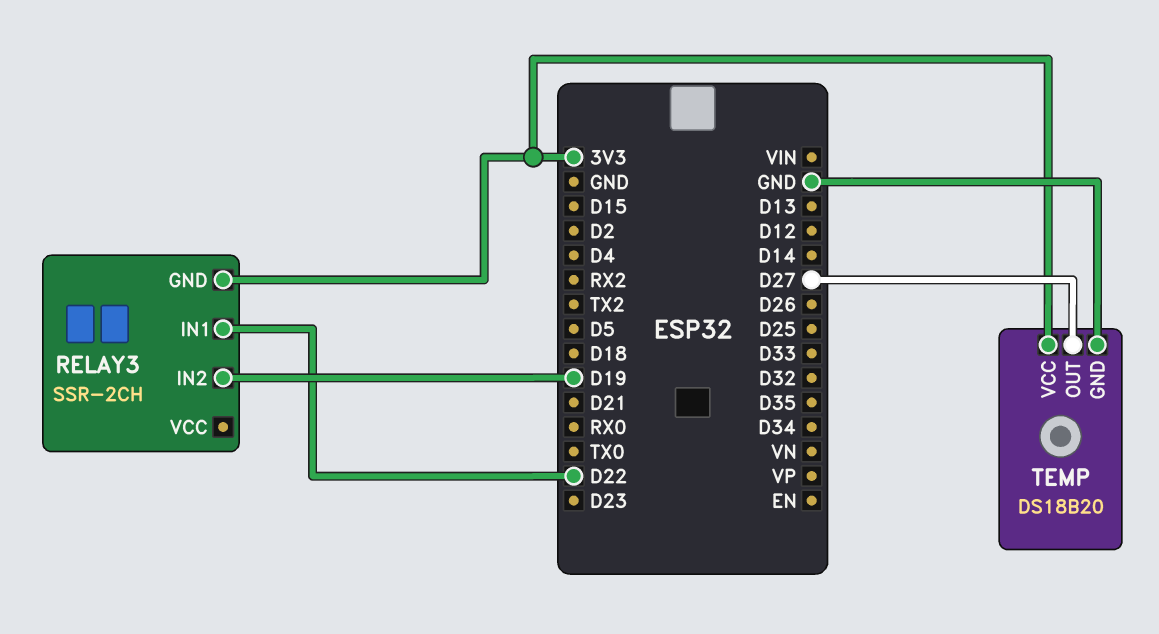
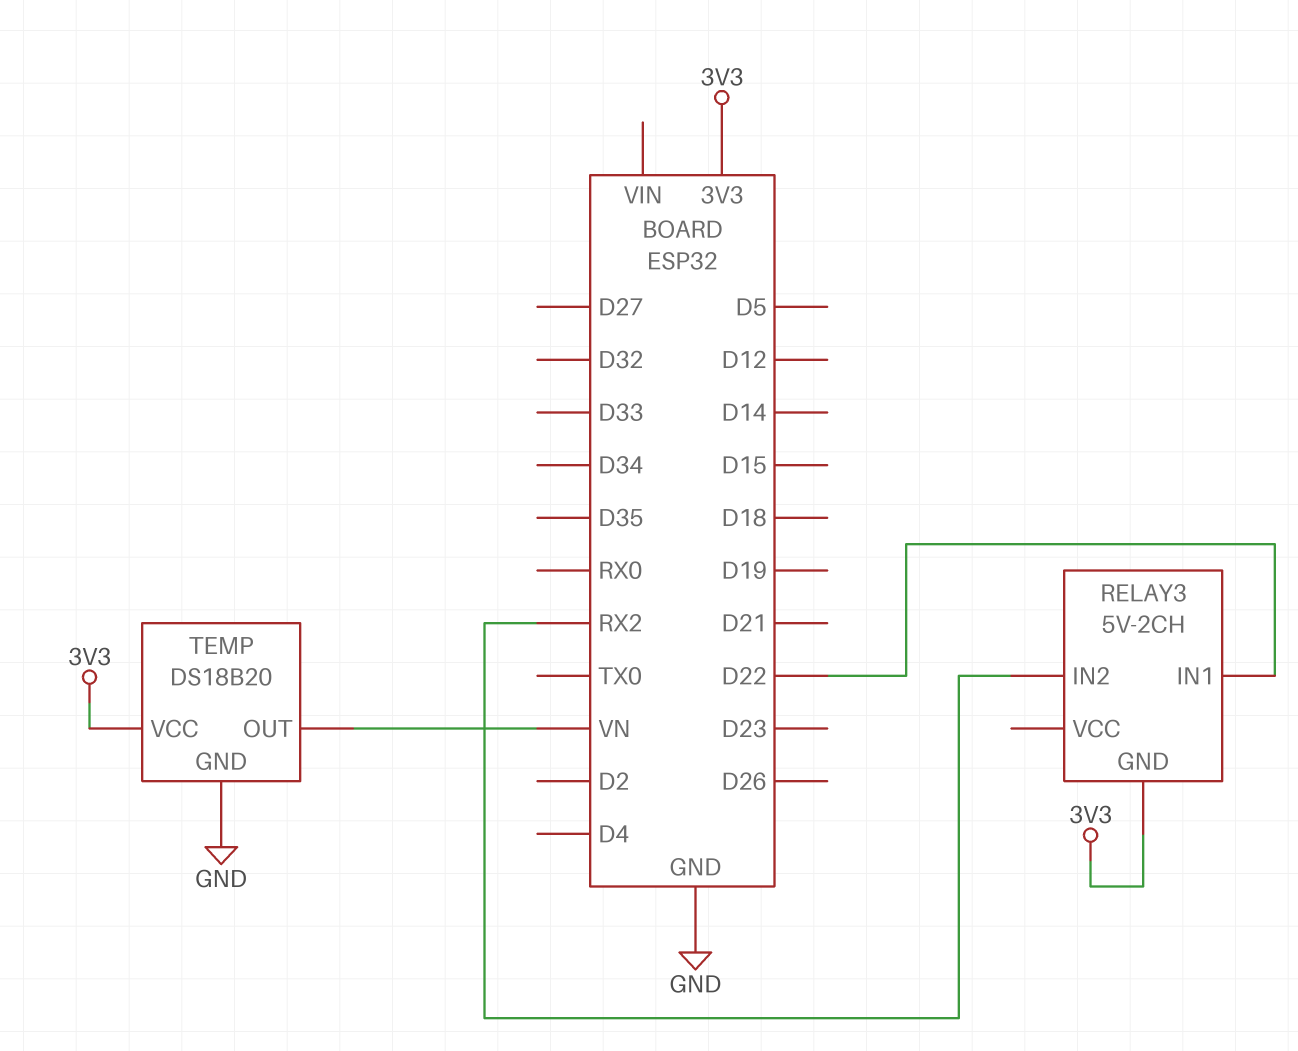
RELAY3: SSR-2CH -> 5V-2CH
RELAY3 pin IN2: D19 -> RX2
TEMP pin OUT: D27 -> VN

